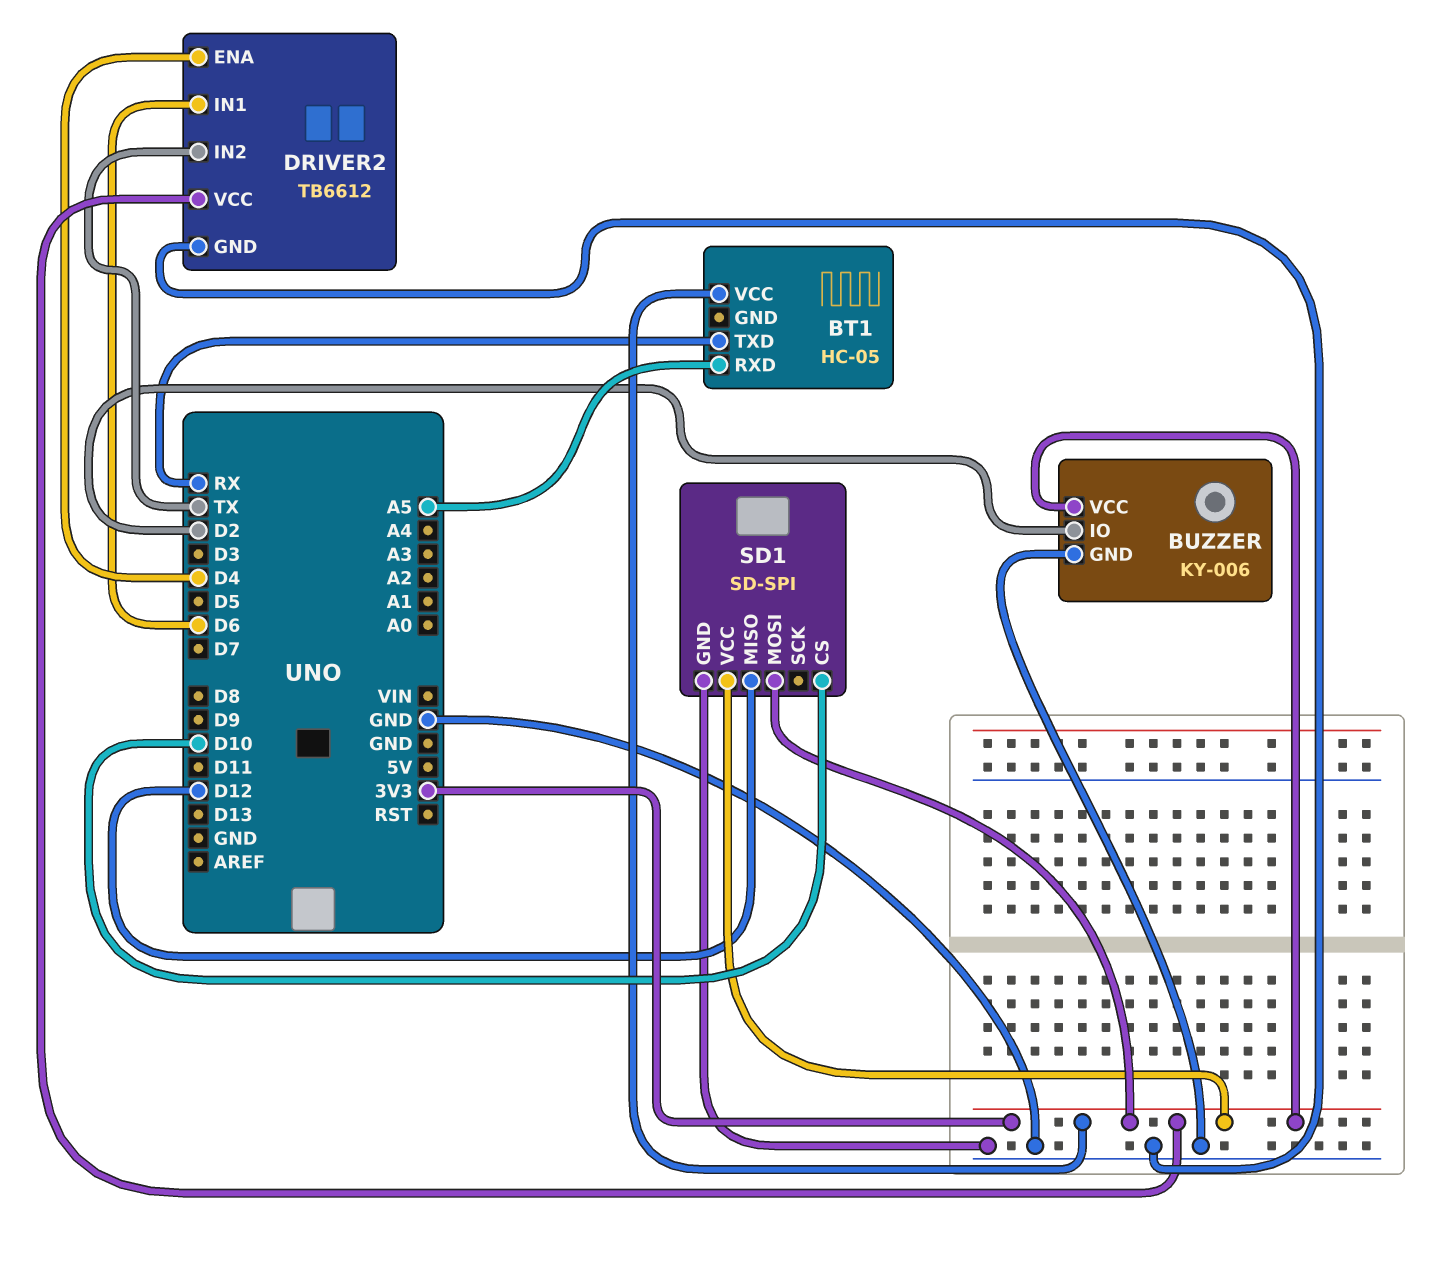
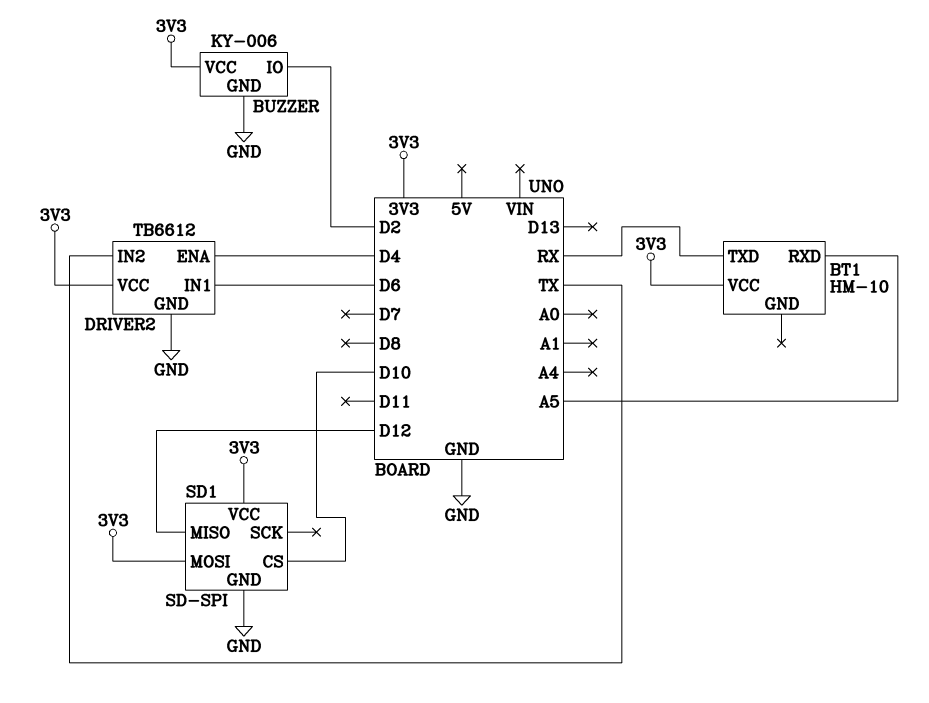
BT1: HC-05 -> HM-10

